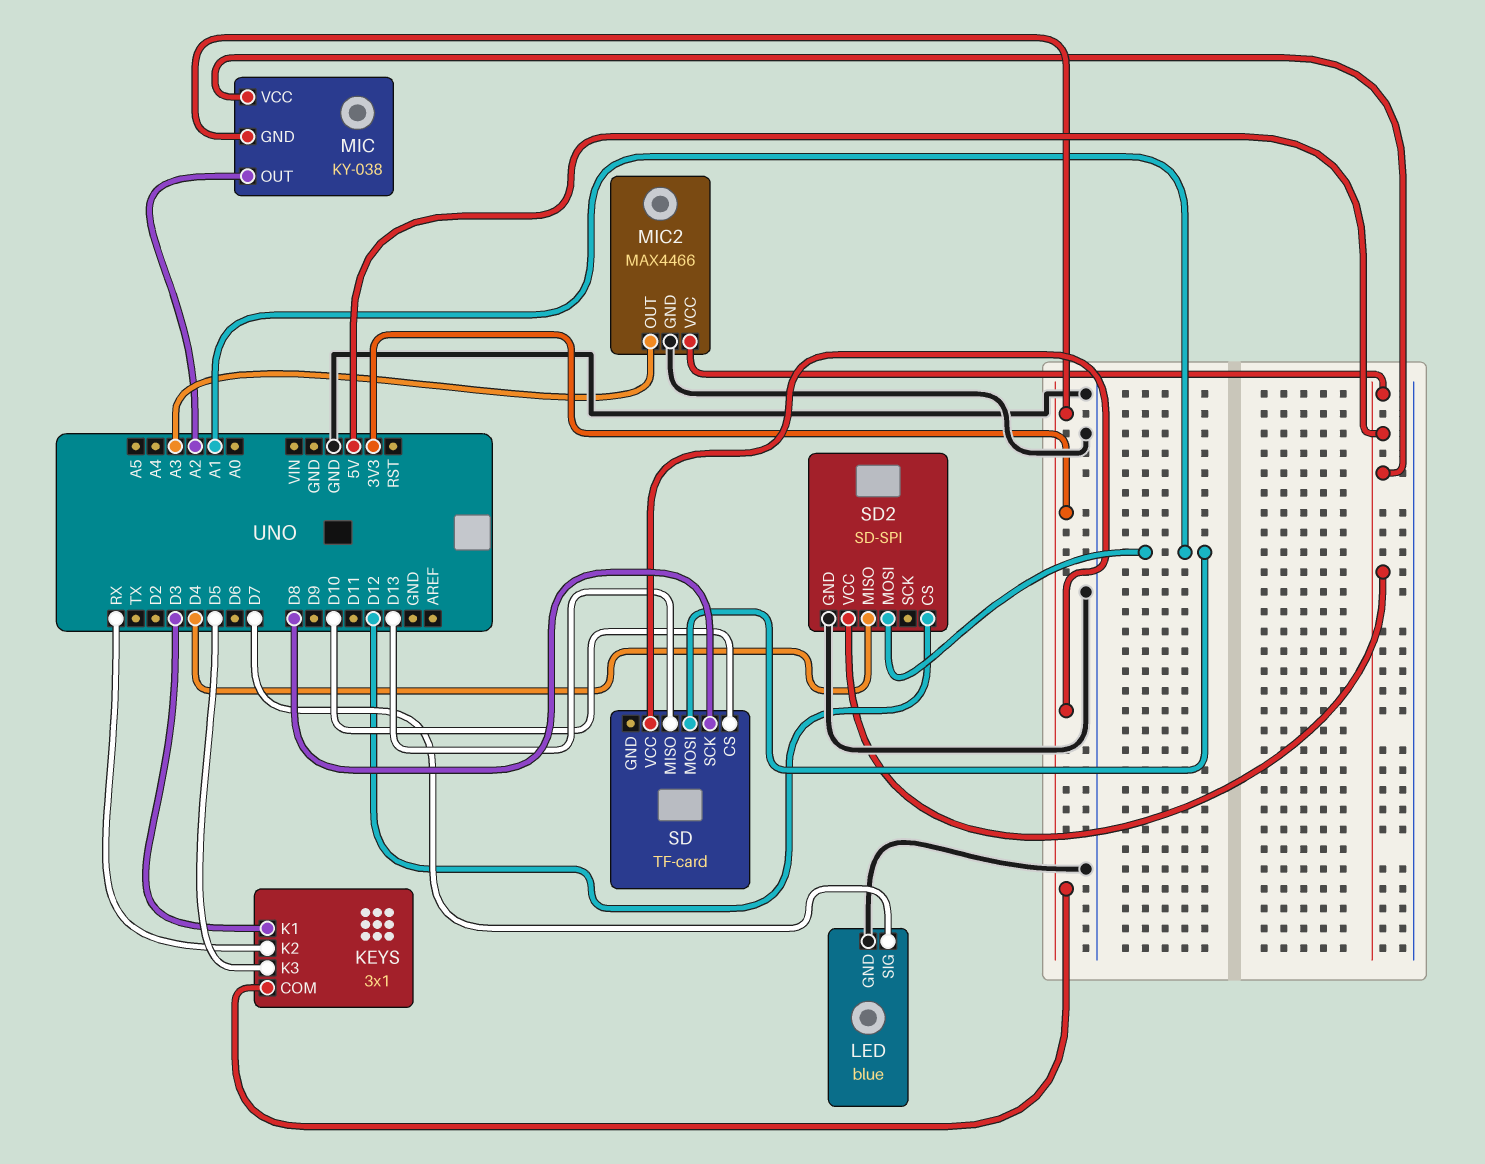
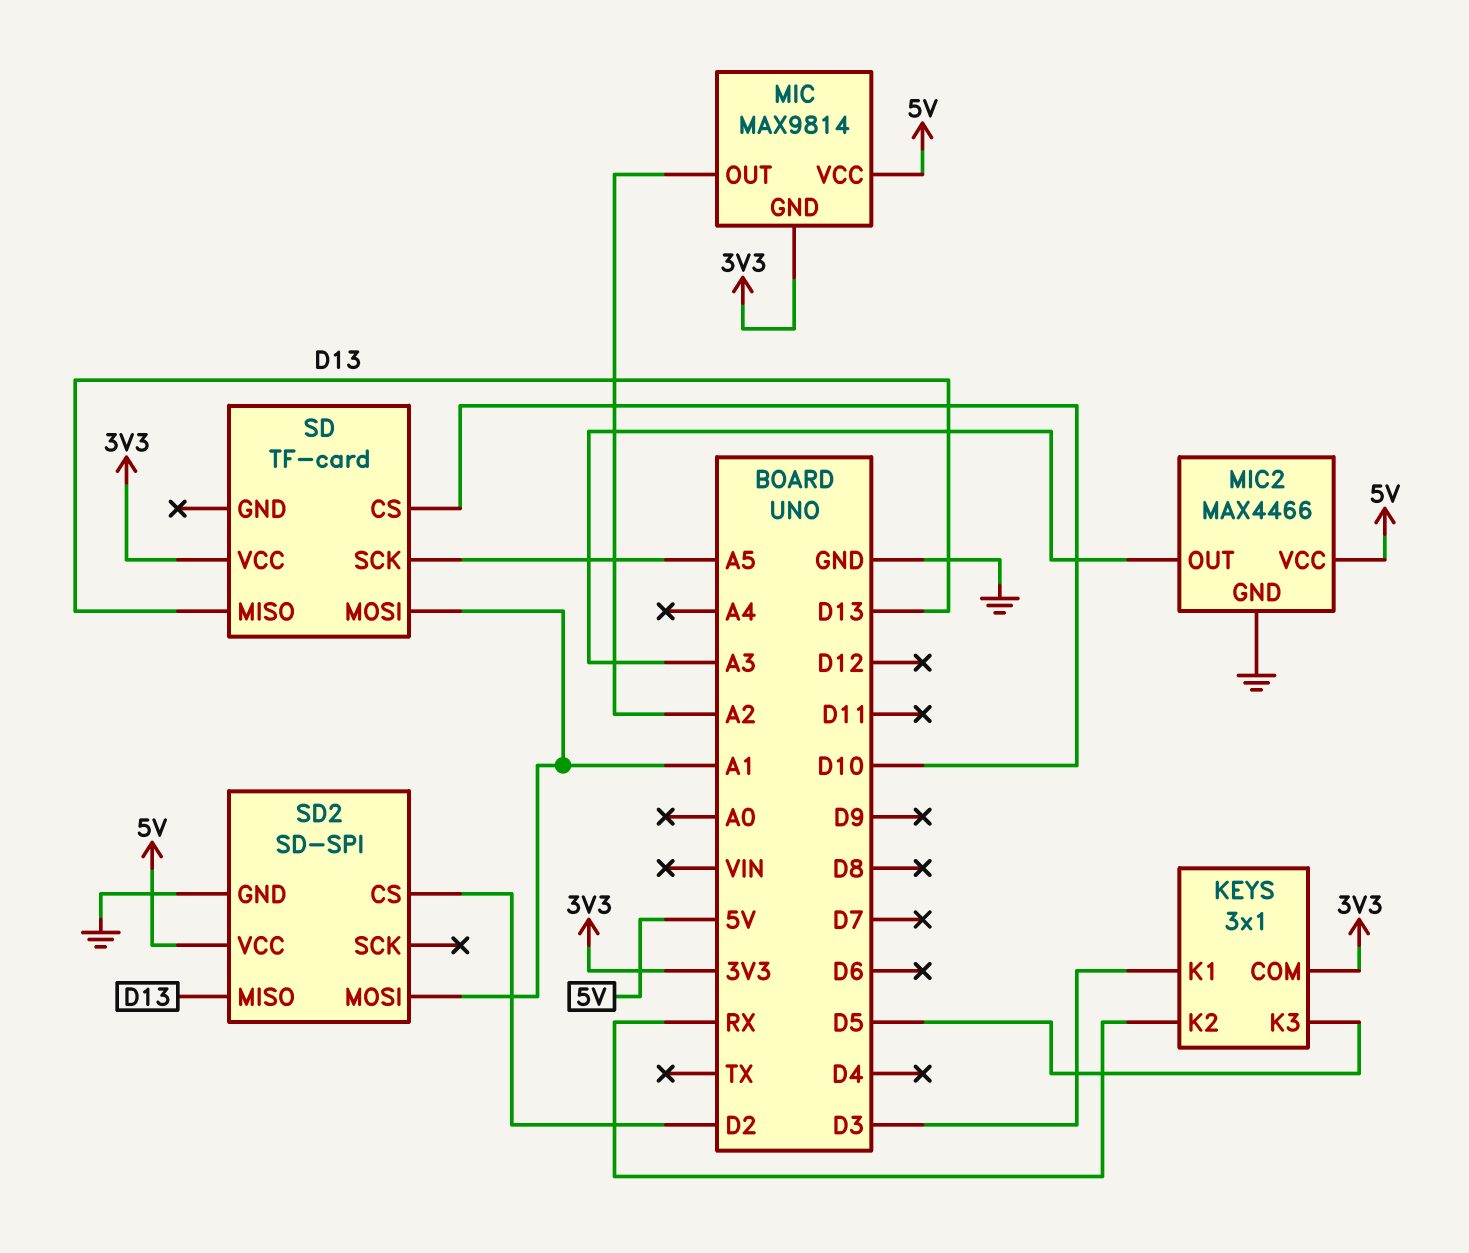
LED: blue -> none
LED pin GND: GND -> none
LED pin SIG: D7 -> none
MIC: KY-038 -> MAX9814
SD pin SCK: D8 -> A5
SD2 pin CS: D12 -> D2
SD2 pin MISO: D4 -> D13

